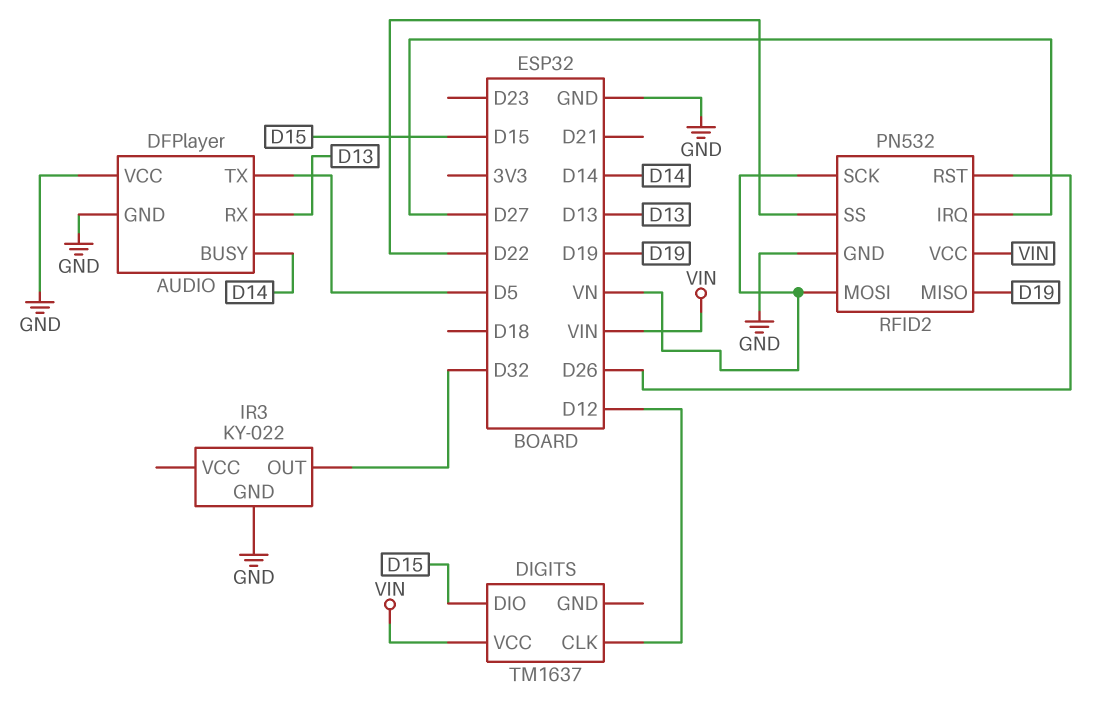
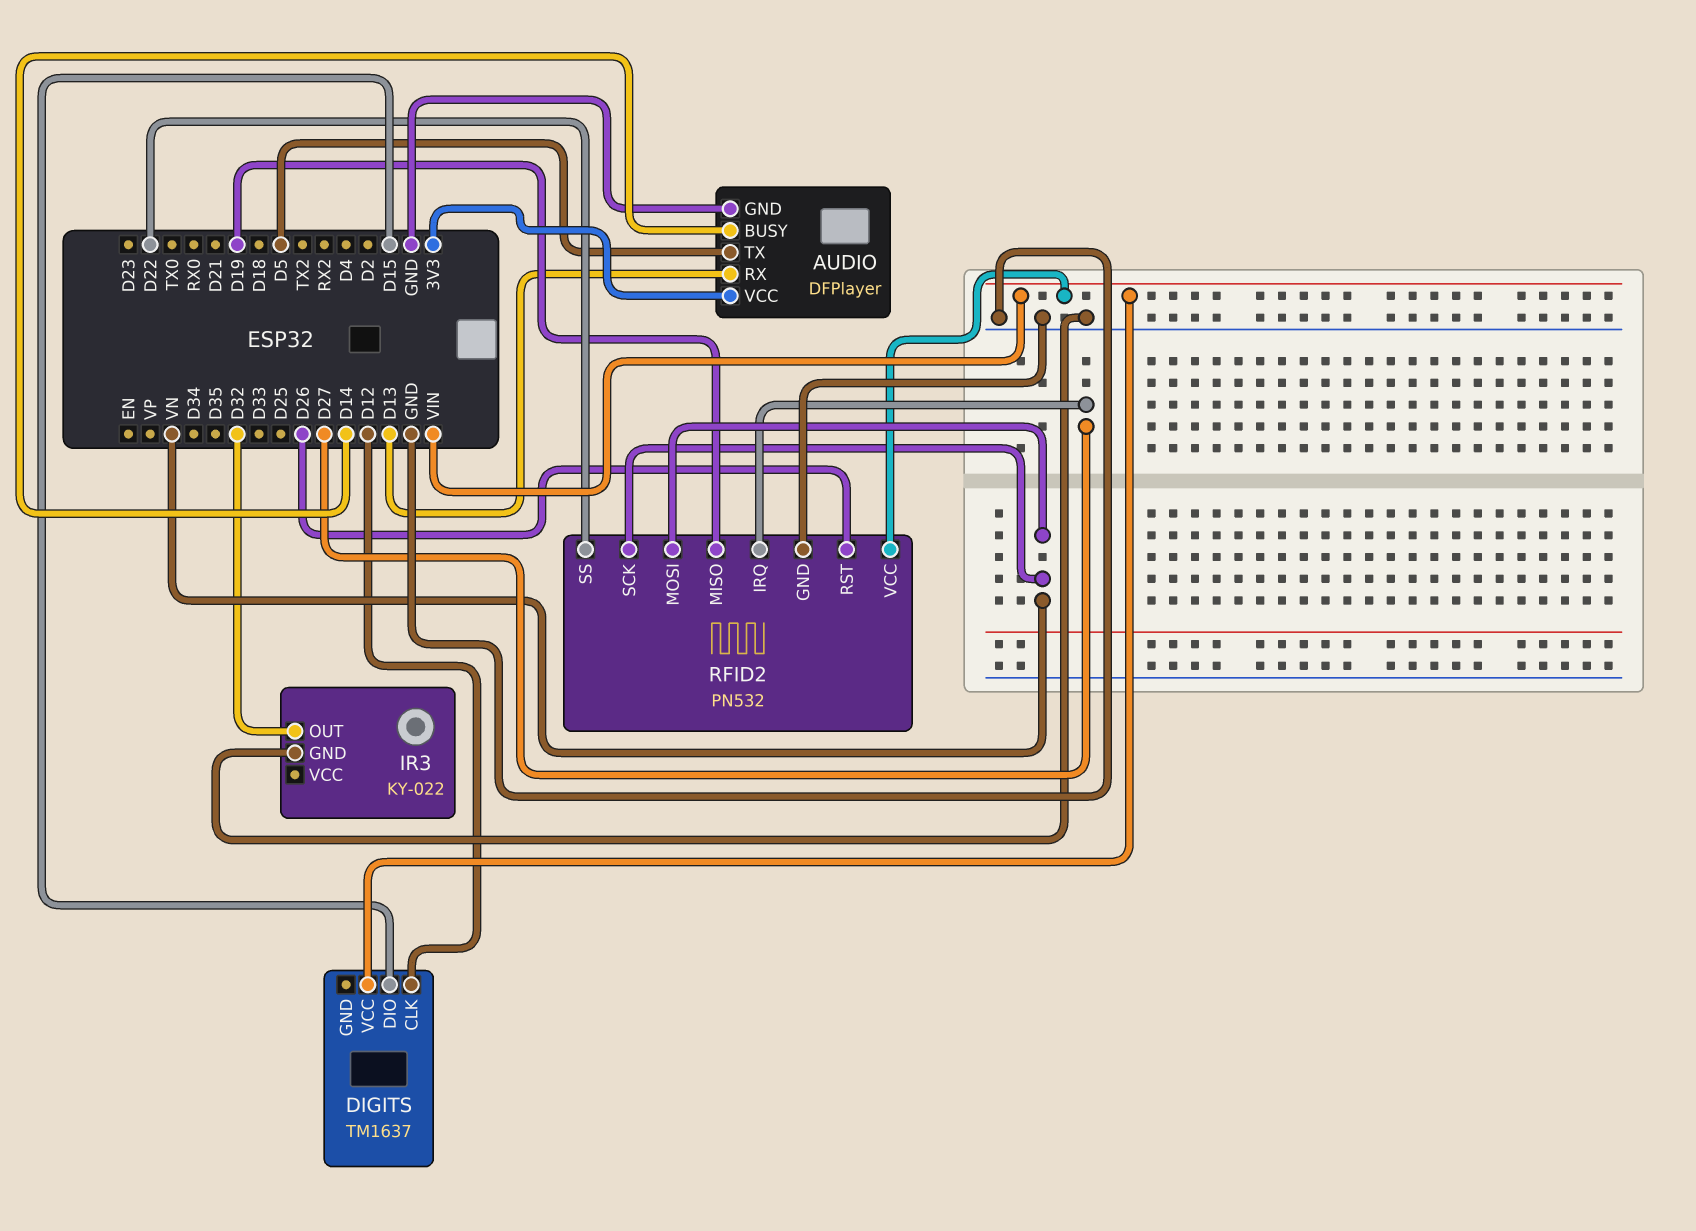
AUDIO pin VCC: GND -> 3V3

